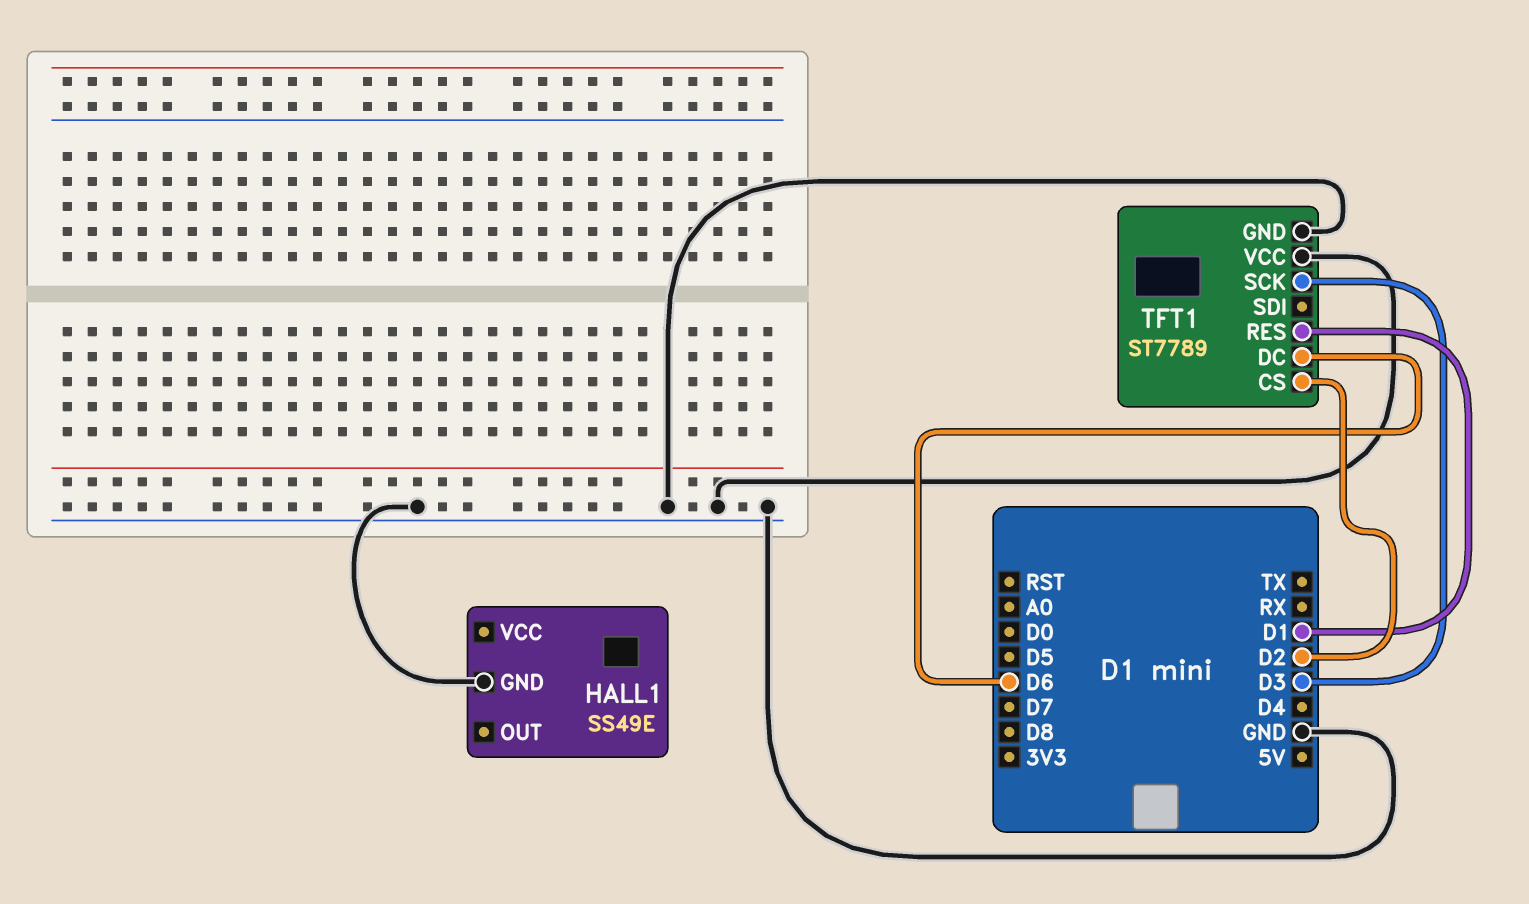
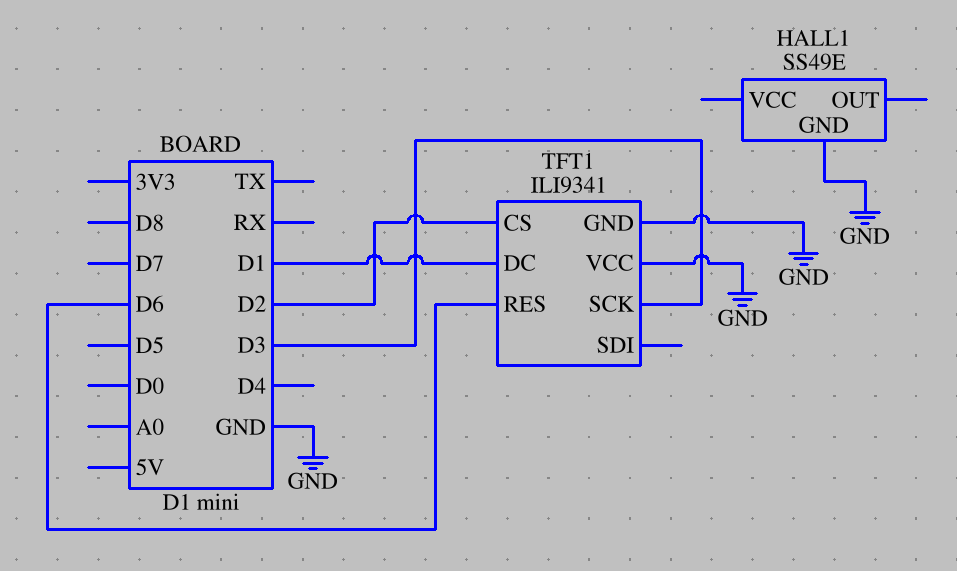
TFT1: ST7789 -> ILI9341
TFT1 pin DC: D6 -> D1
TFT1 pin RES: D1 -> D6

